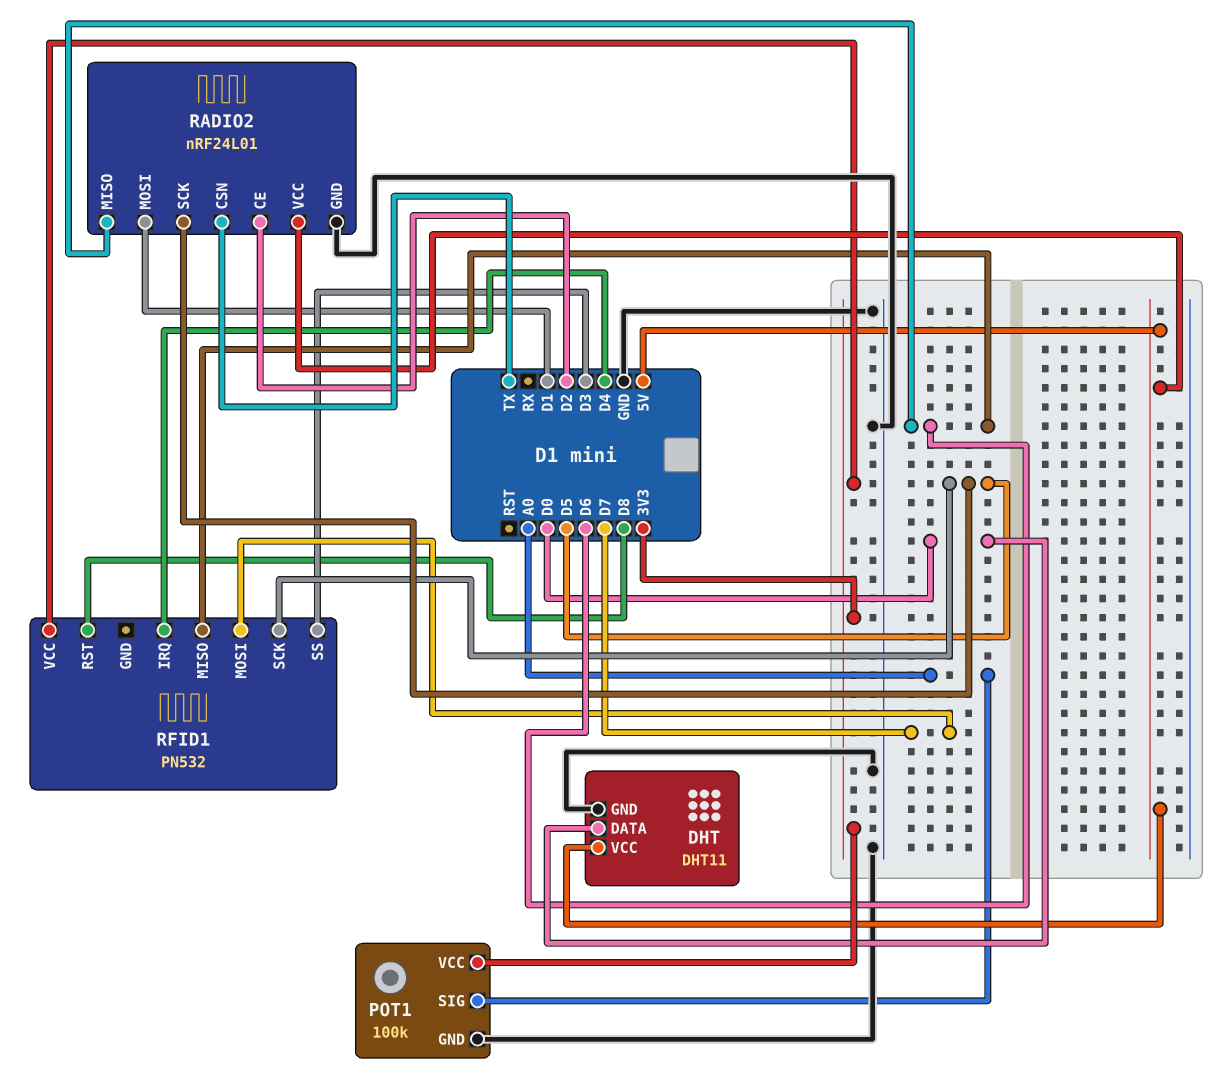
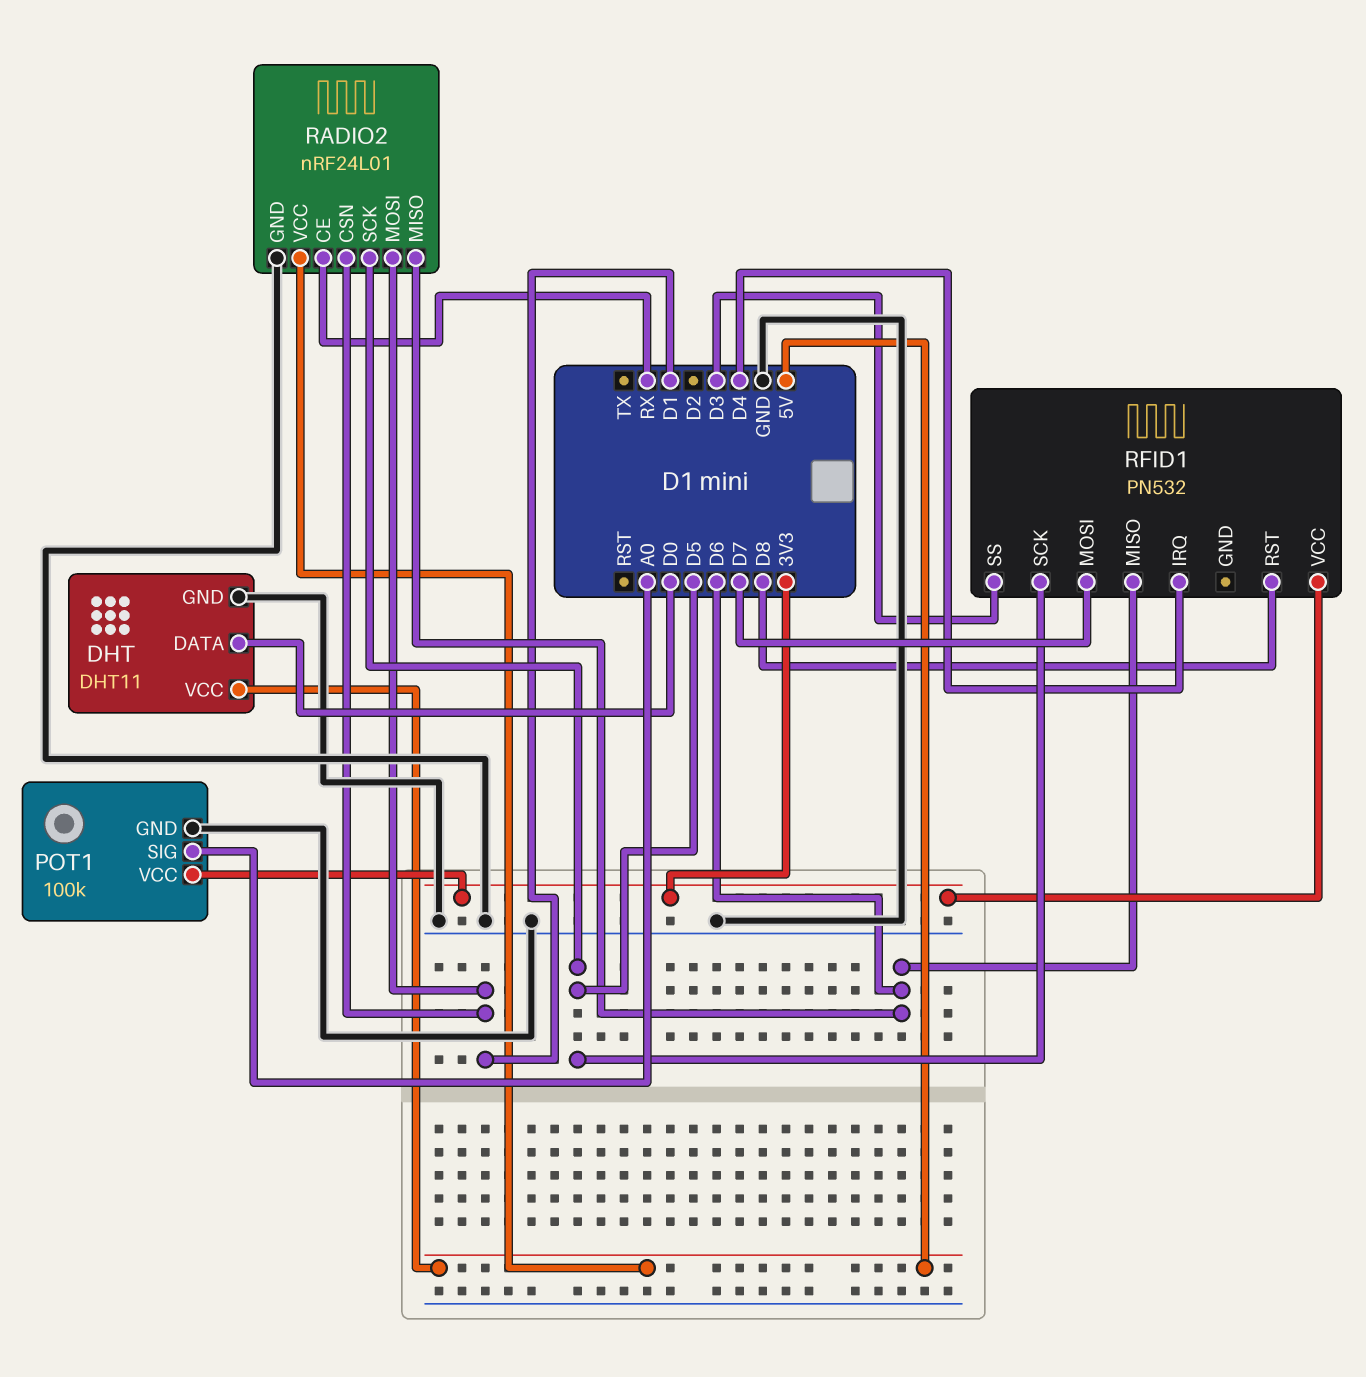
RADIO2 pin CE: D2 -> RX
RADIO2 pin CSN: TX -> D1

